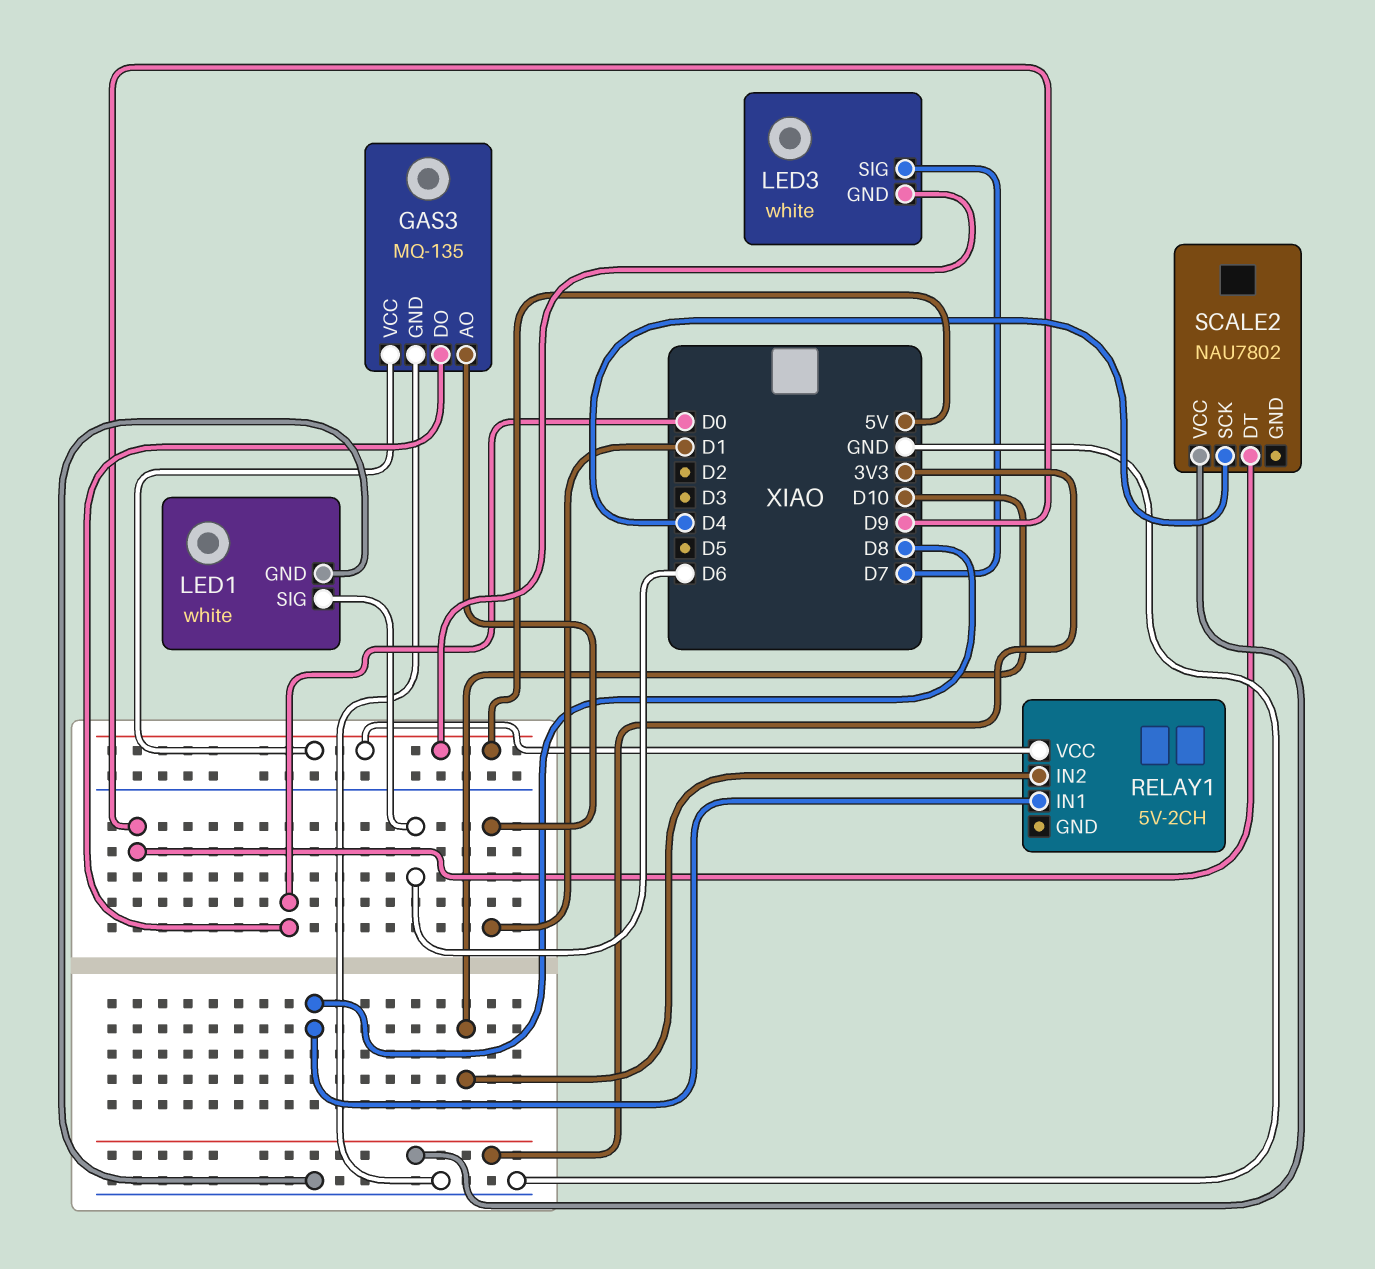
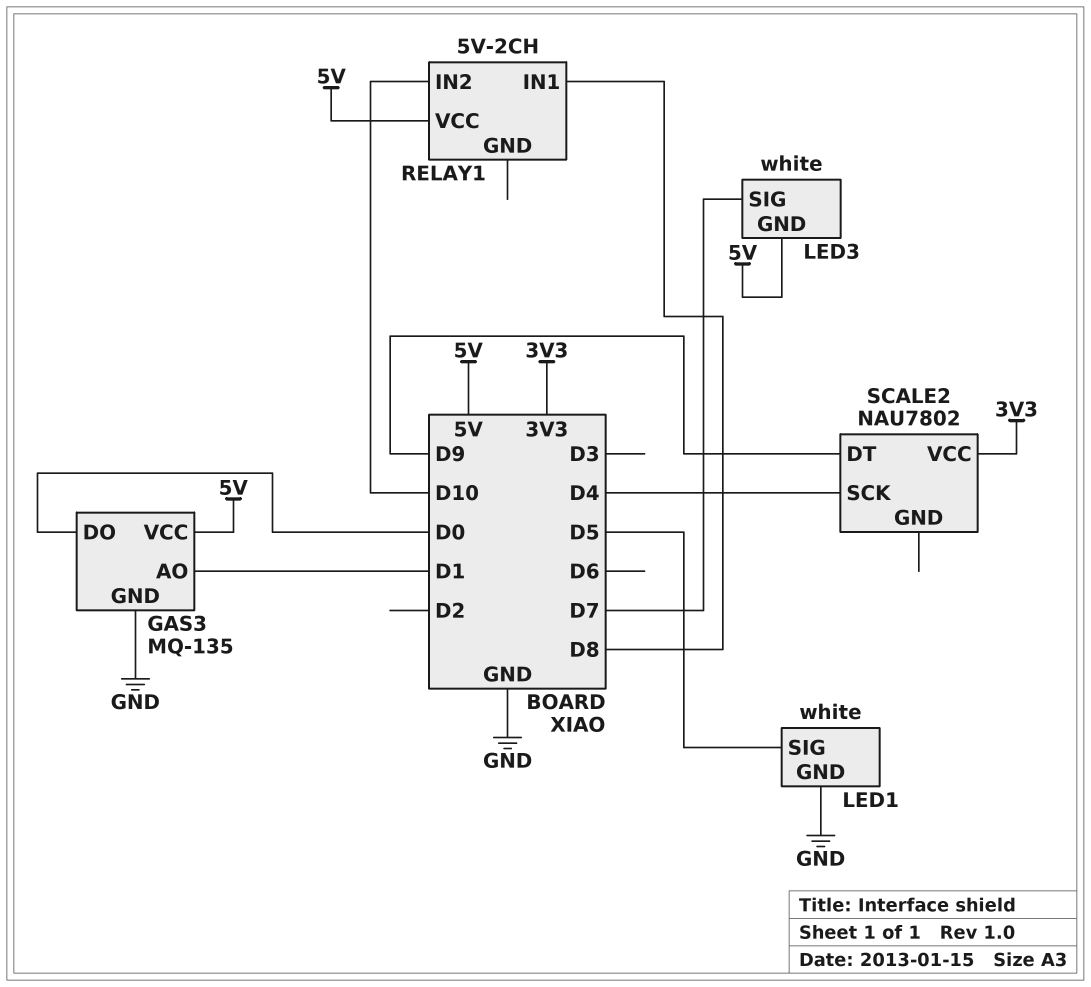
LED1 pin SIG: D6 -> D5

